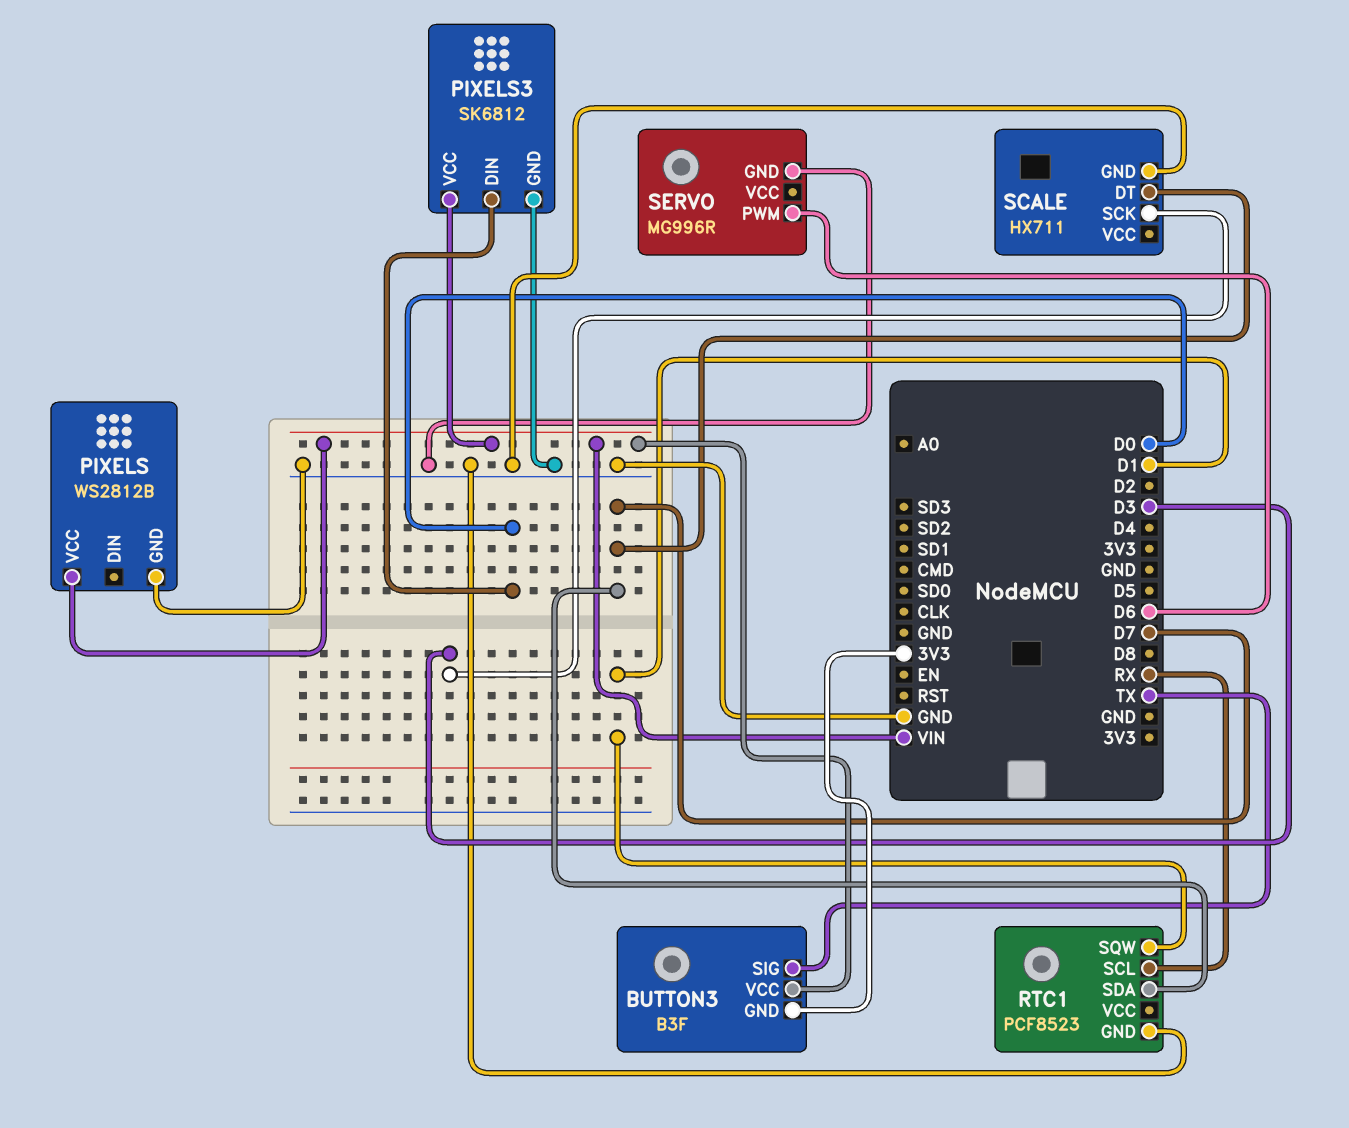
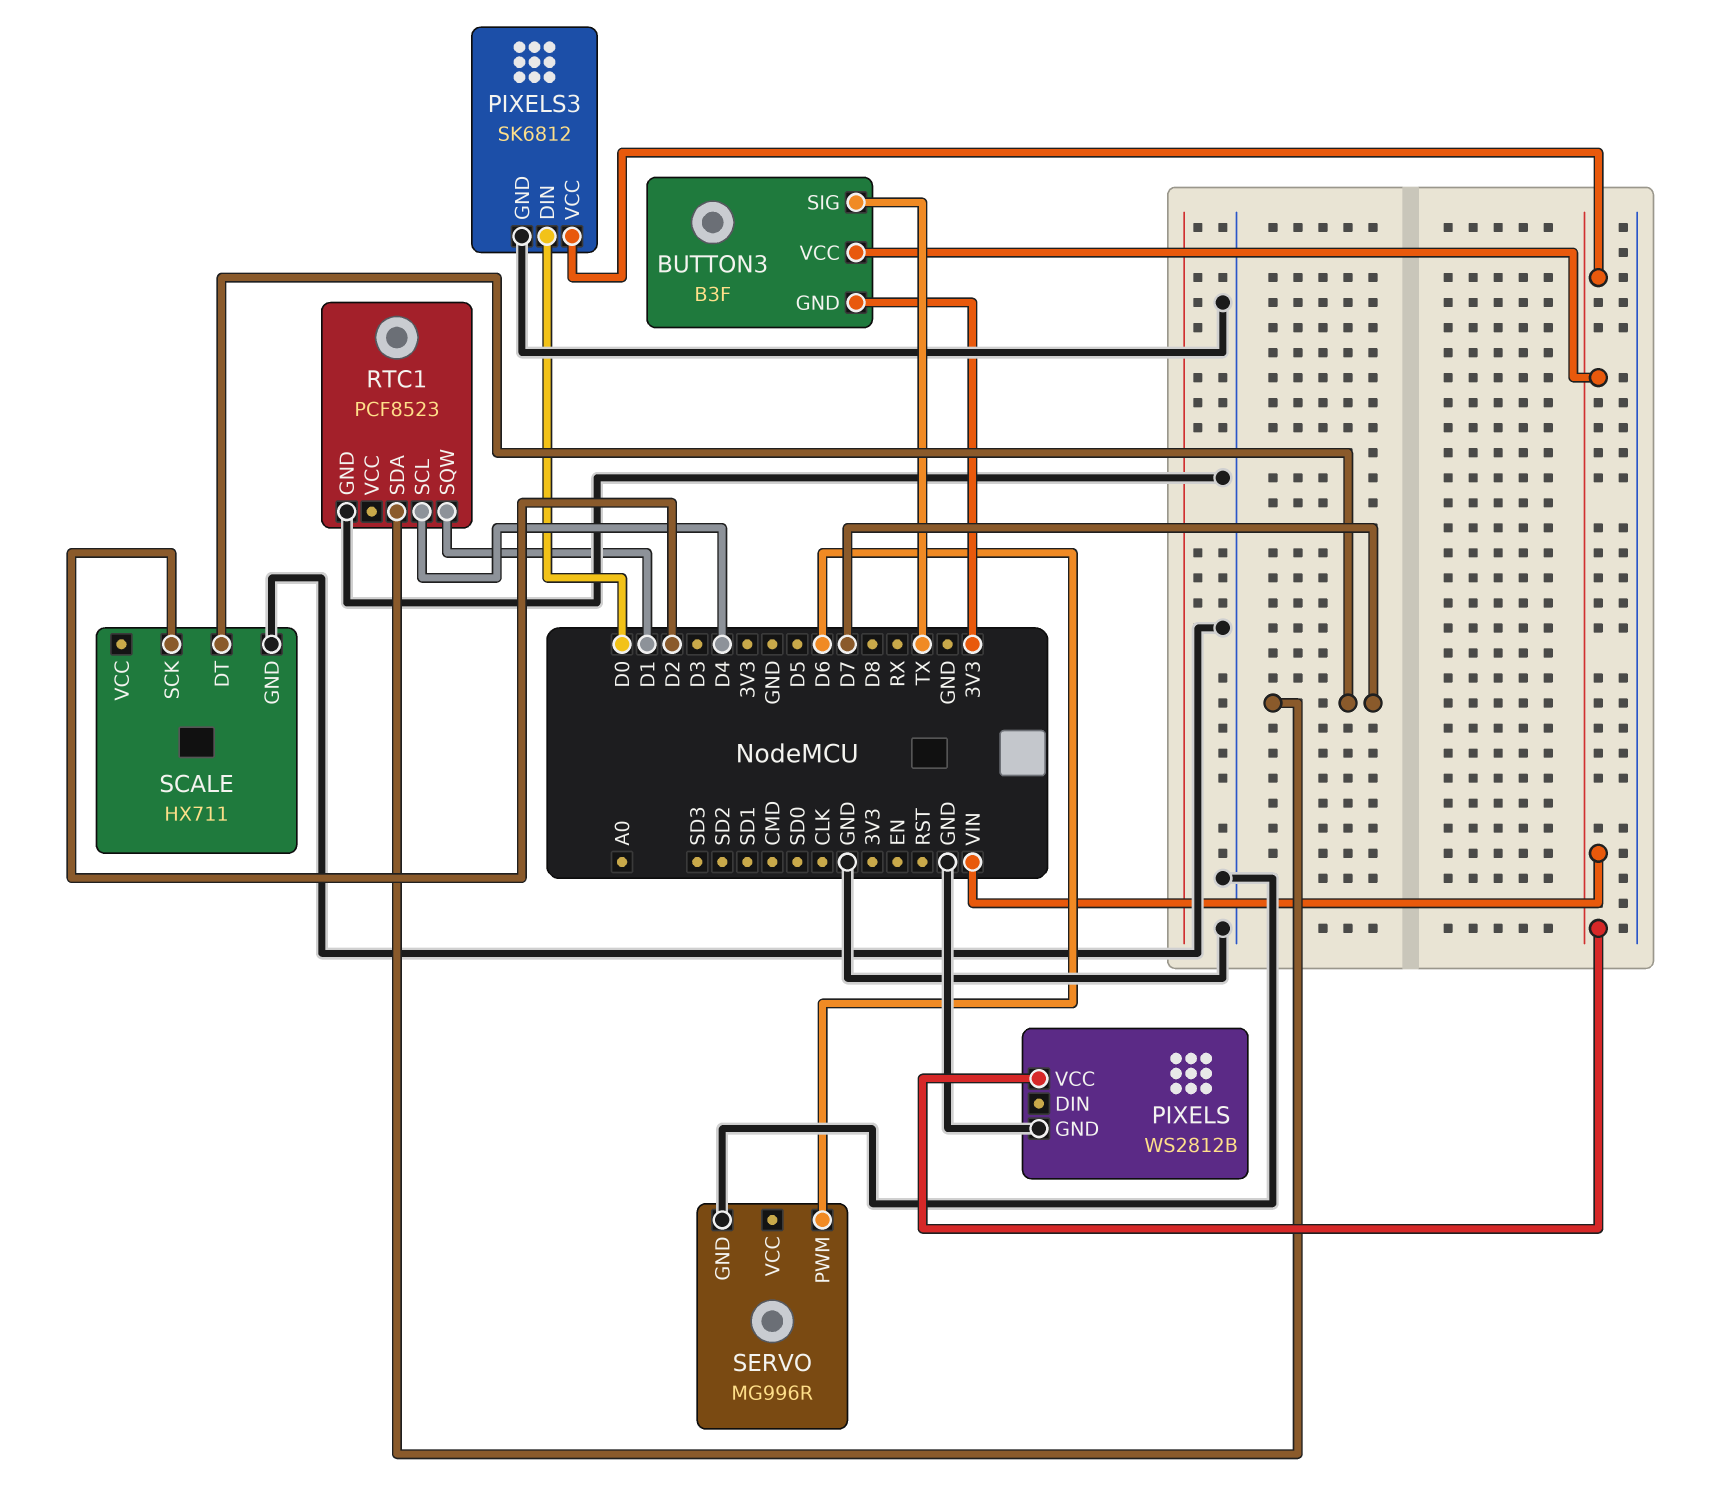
RTC1 pin SCL: RX -> D4
SCALE pin SCK: D3 -> D2

